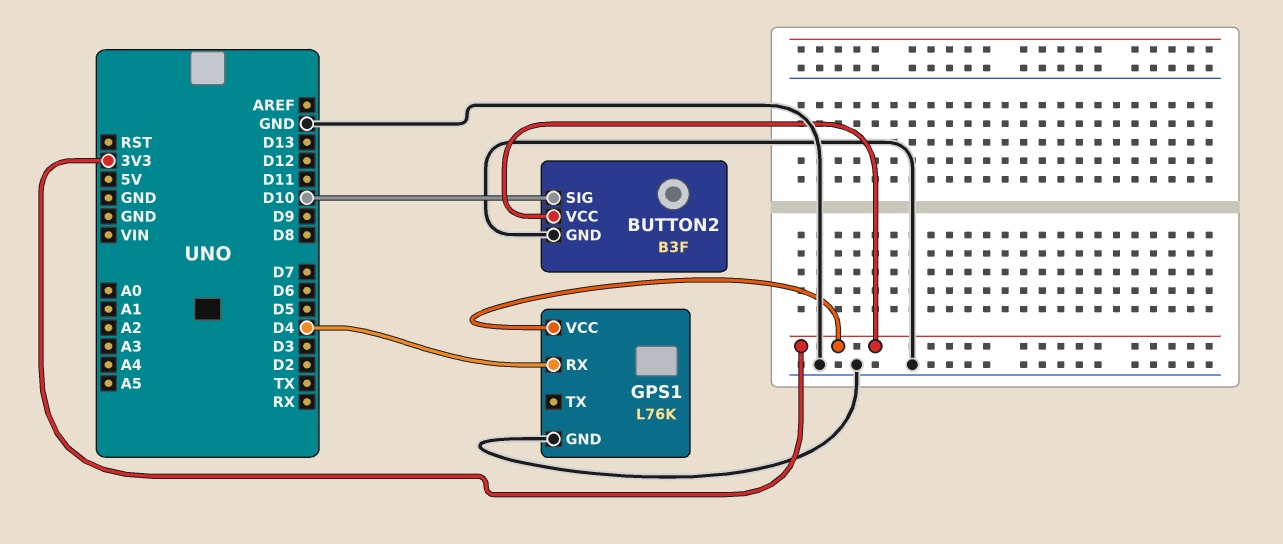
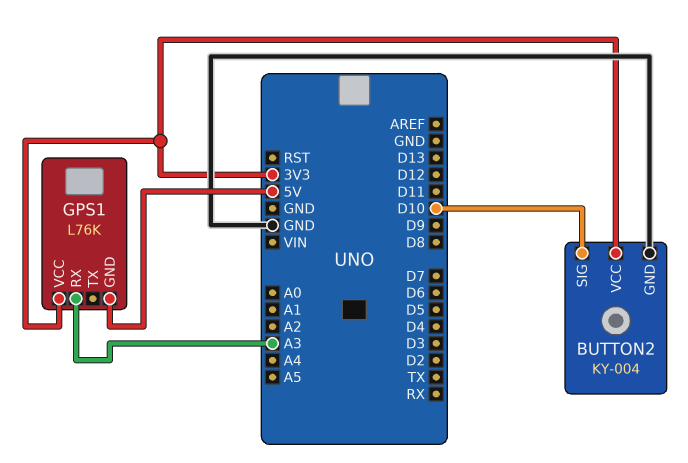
BUTTON2: B3F -> KY-004
GPS1 pin GND: GND -> 5V
GPS1 pin RX: D4 -> A3

